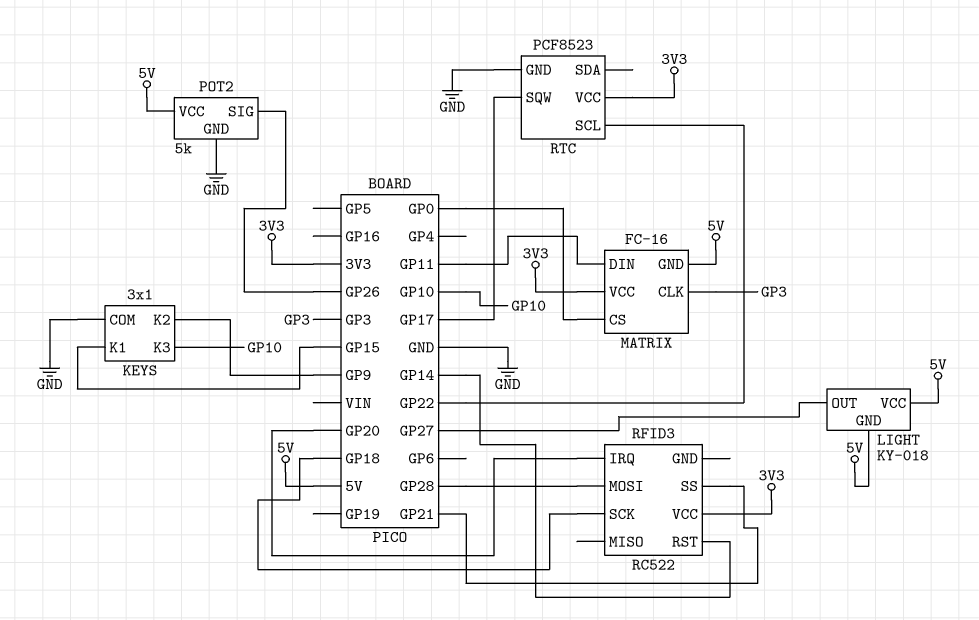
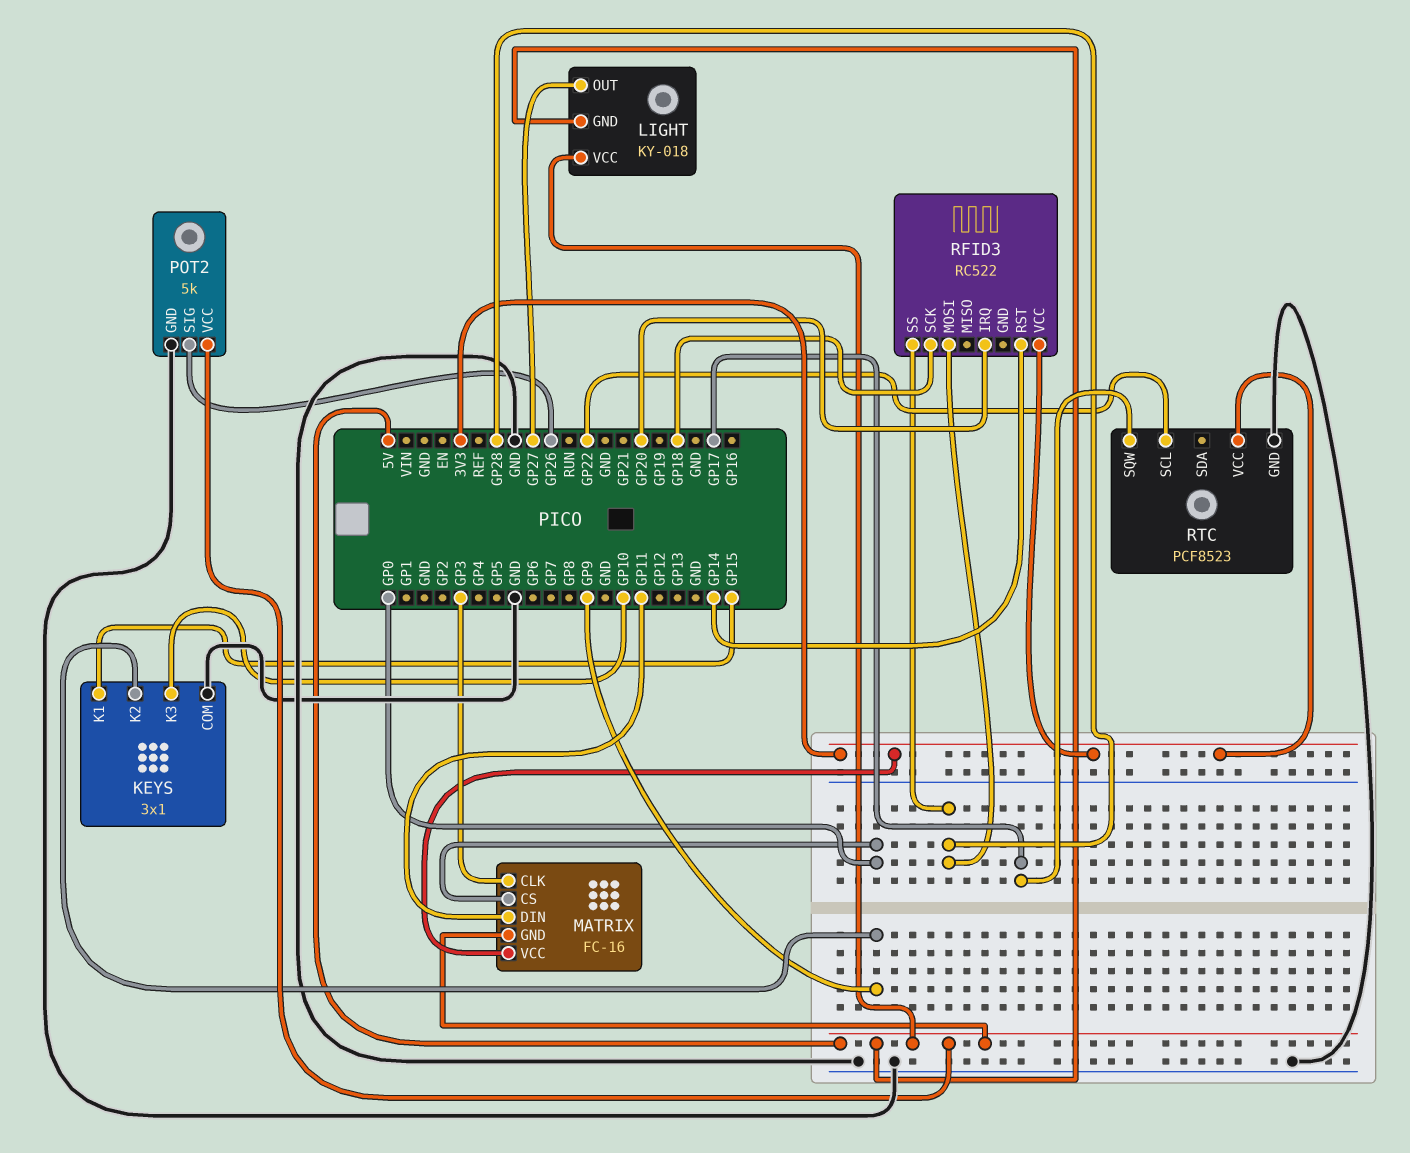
RFID3 pin SS: GP21 -> GP28

